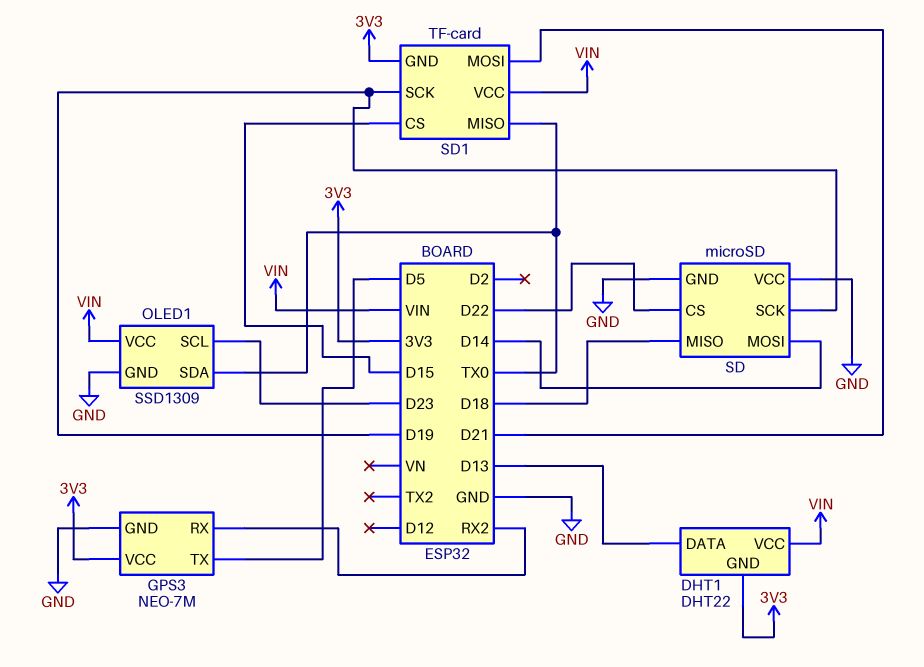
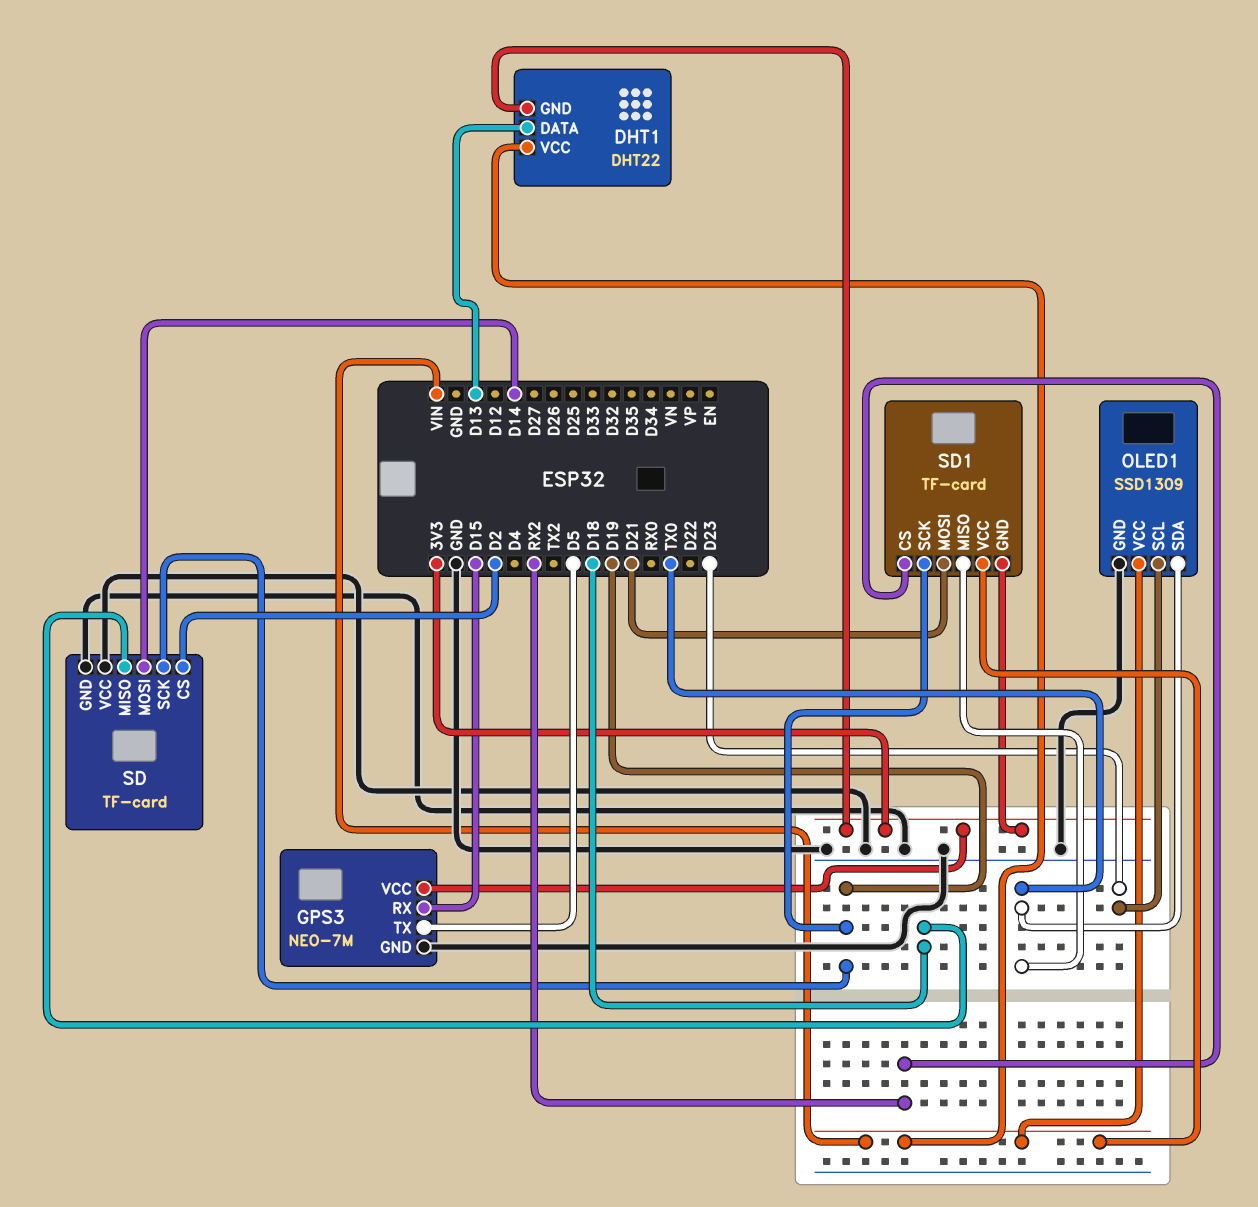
GPS3 pin RX: RX2 -> D15
SD: microSD -> TF-card
SD pin CS: D22 -> D2
SD1 pin CS: D15 -> RX2

